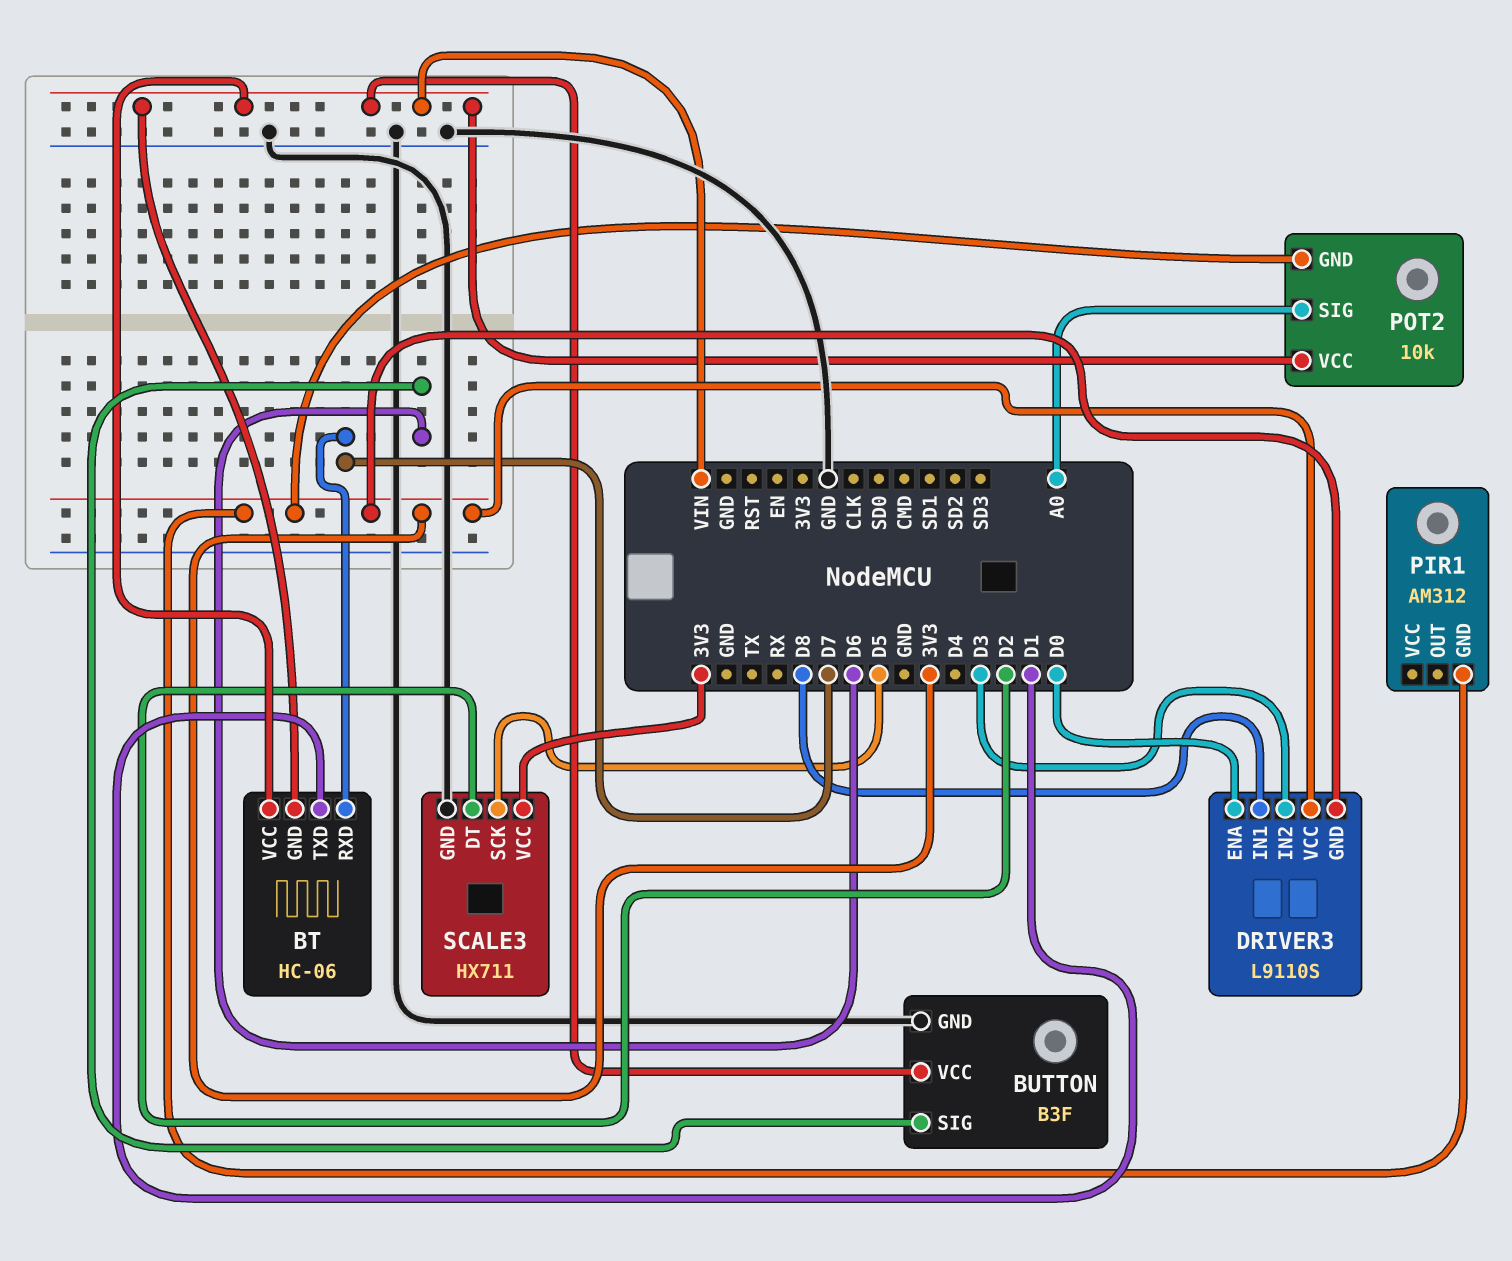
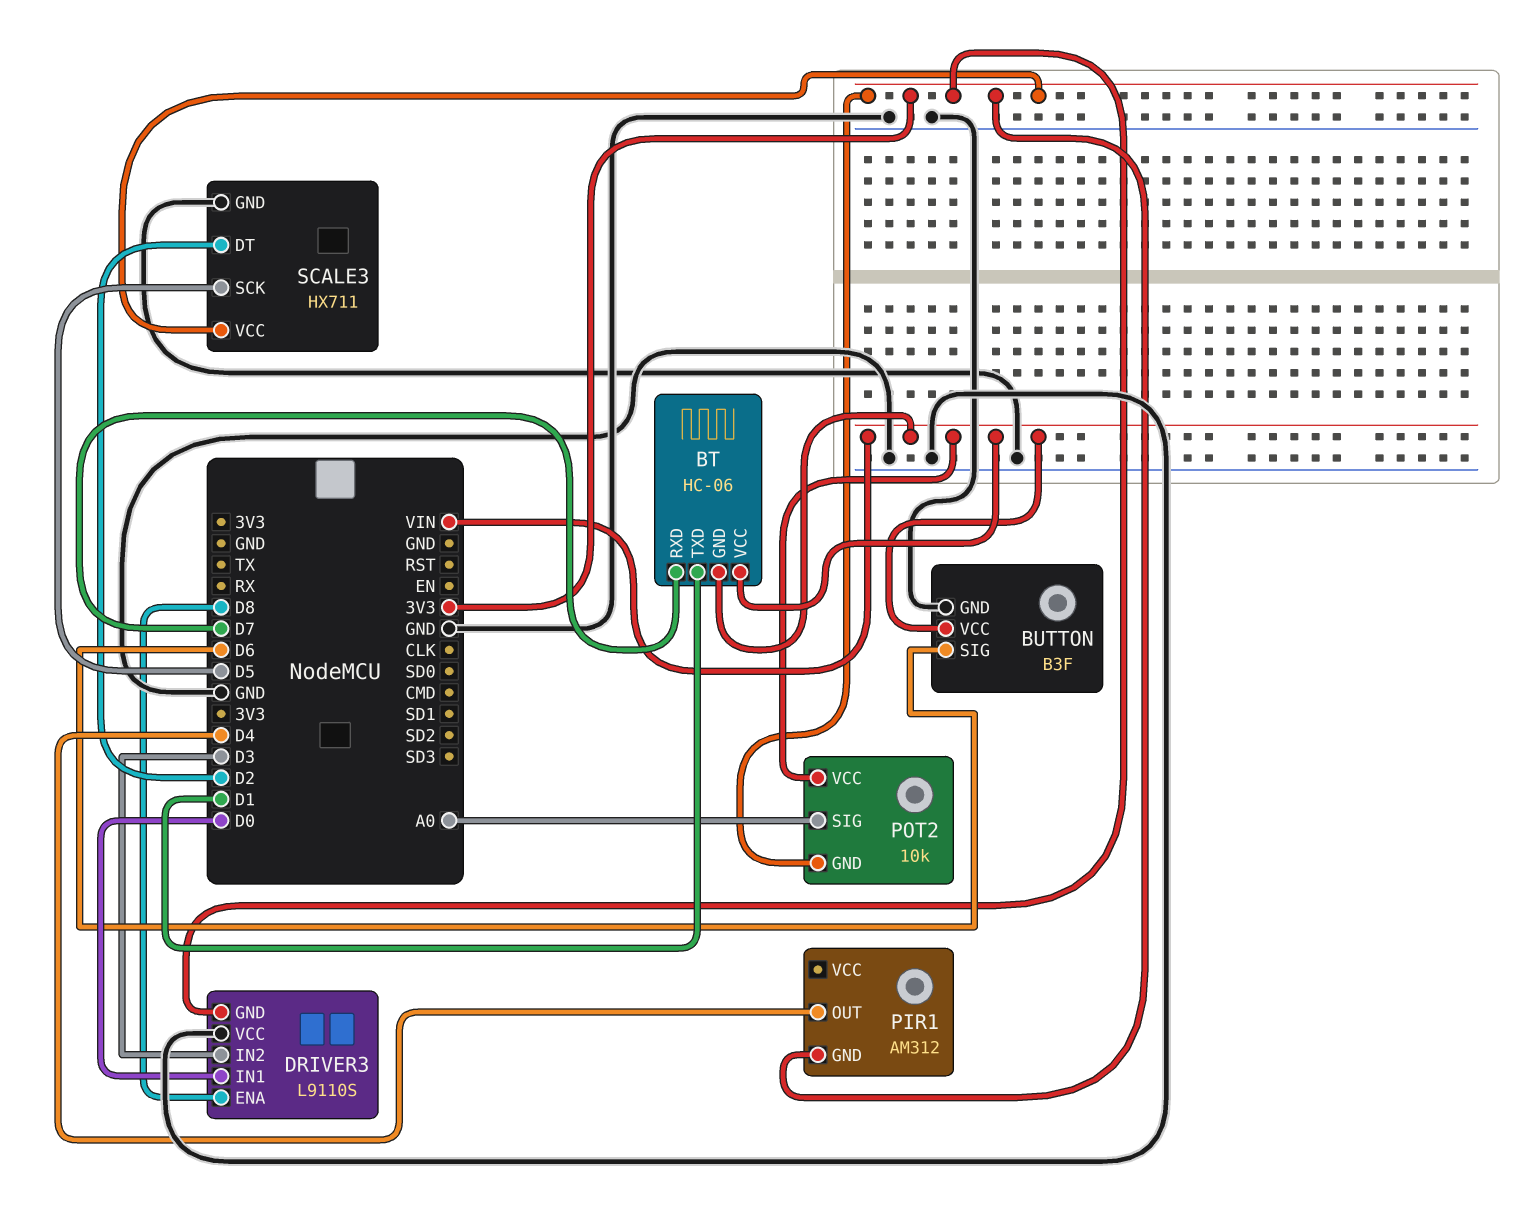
DRIVER3 pin ENA: D0 -> D8
DRIVER3 pin IN1: D8 -> D0
DRIVER3 pin VCC: 3V3 -> GND
PIR1 pin OUT: none -> D4

